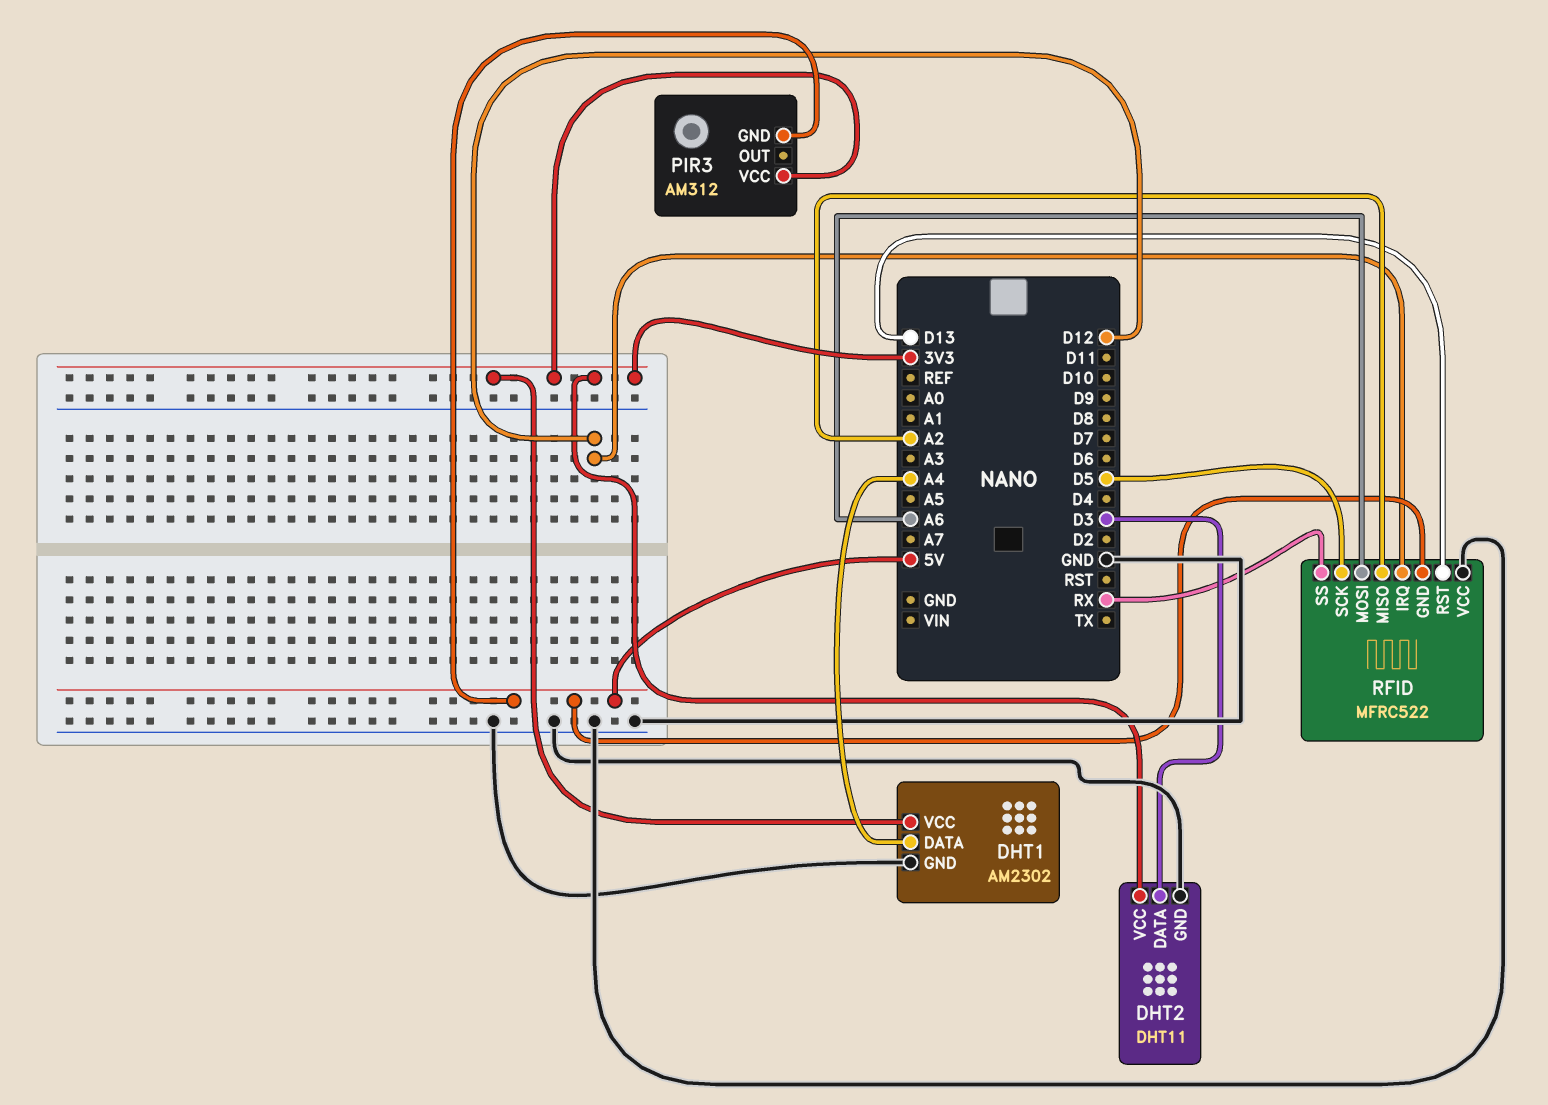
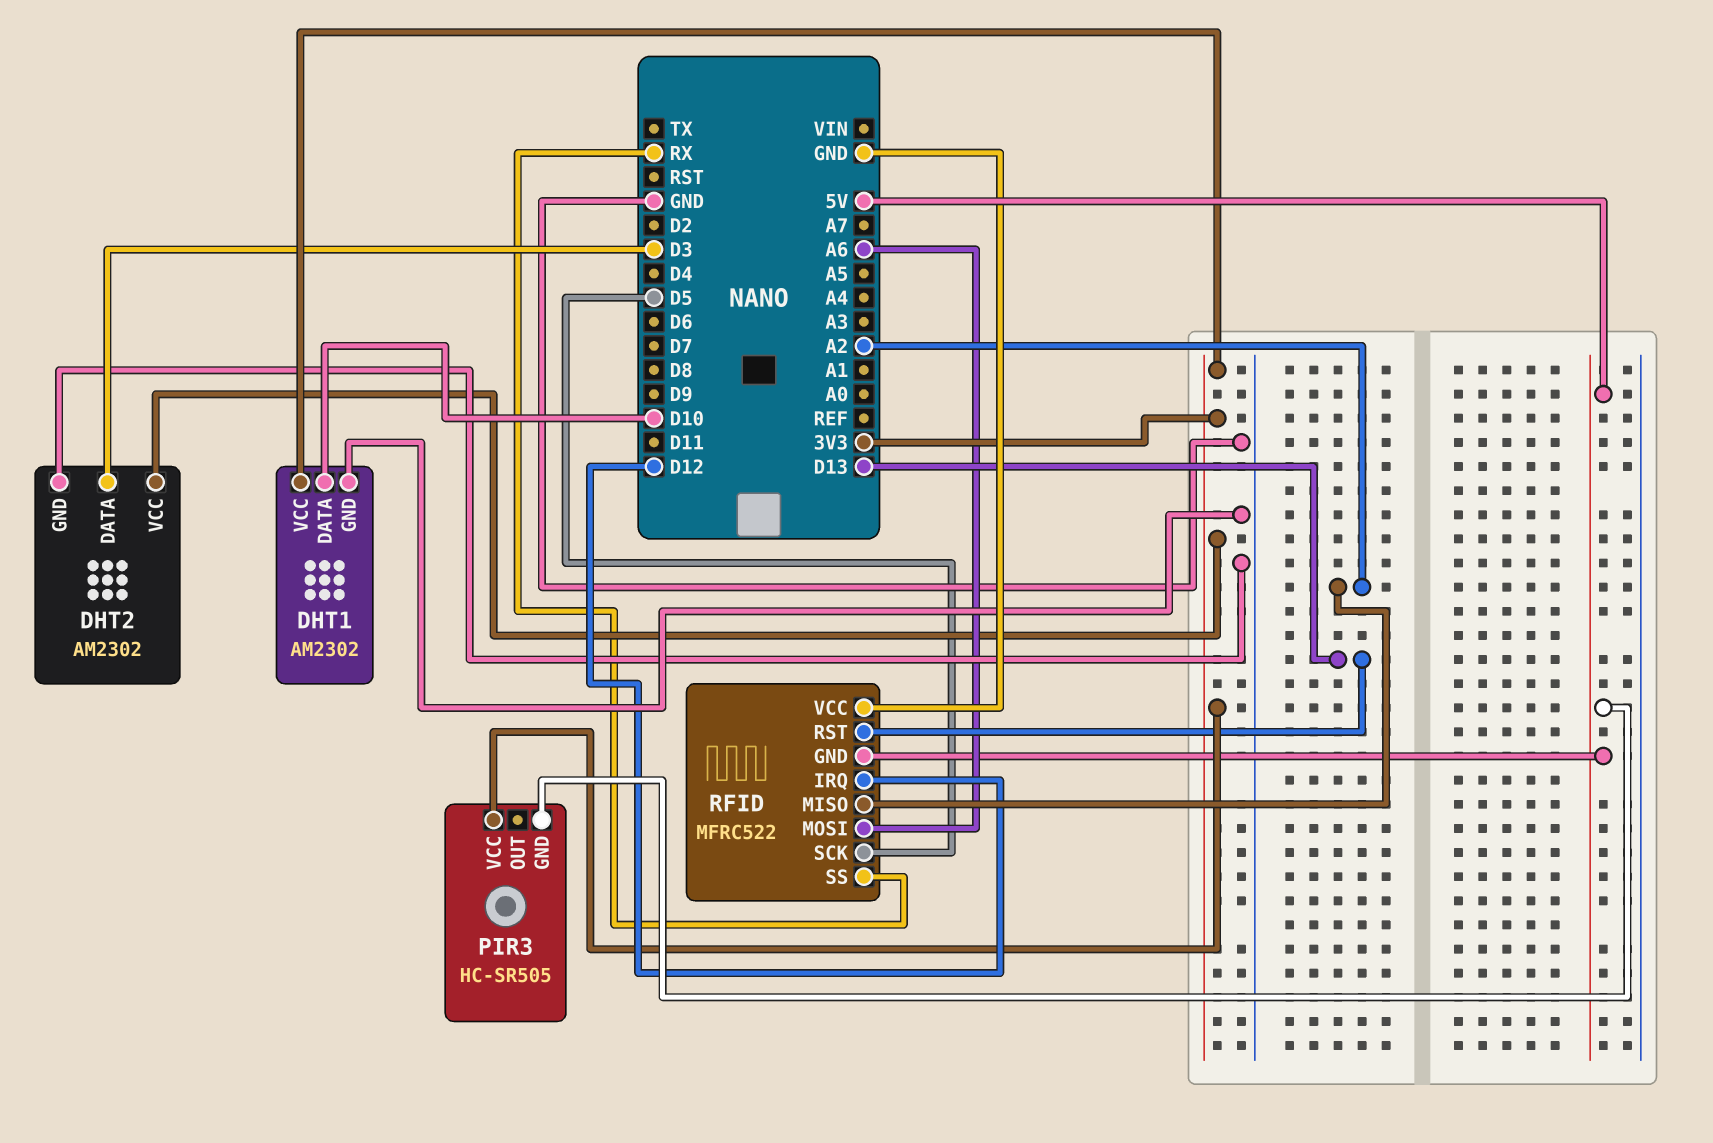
DHT1 pin DATA: A4 -> D10
DHT2: DHT11 -> AM2302
PIR3: AM312 -> HC-SR505

